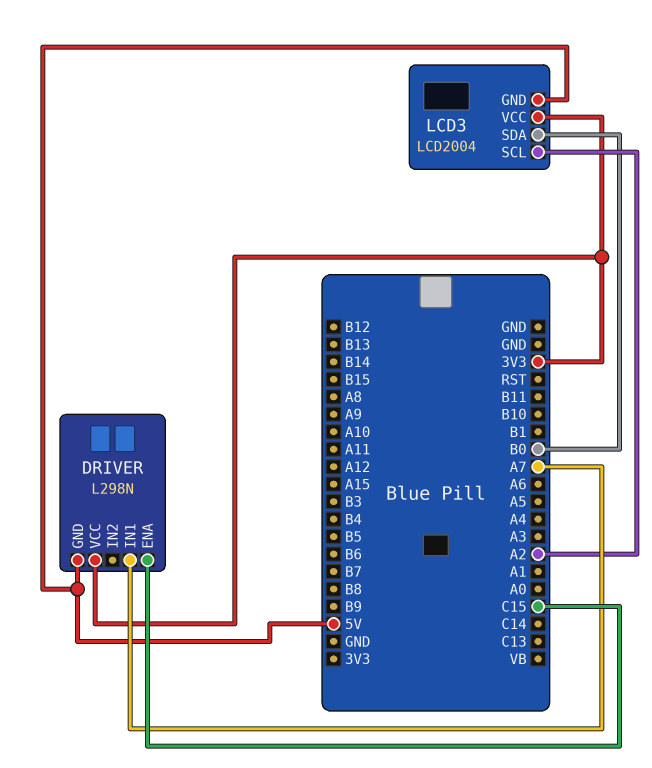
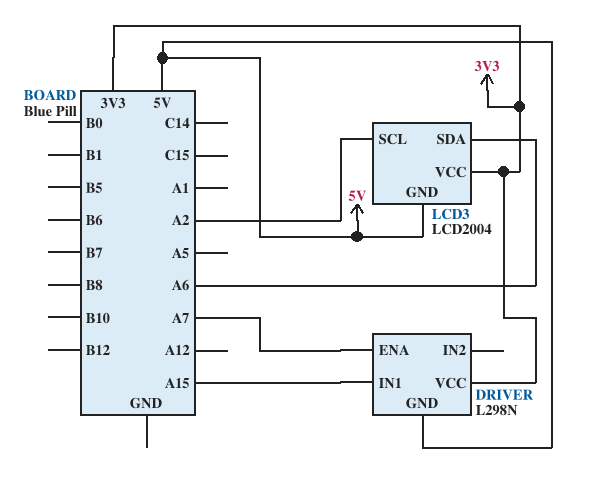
DRIVER pin ENA: C15 -> A7
DRIVER pin IN1: A7 -> A15
LCD3 pin SDA: B0 -> A6

